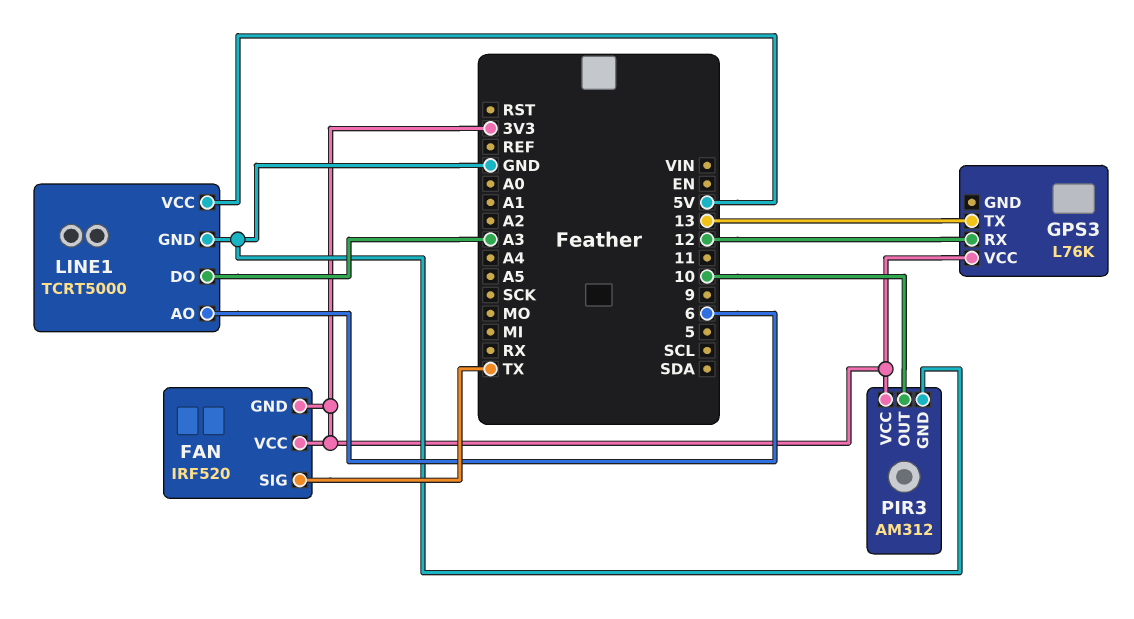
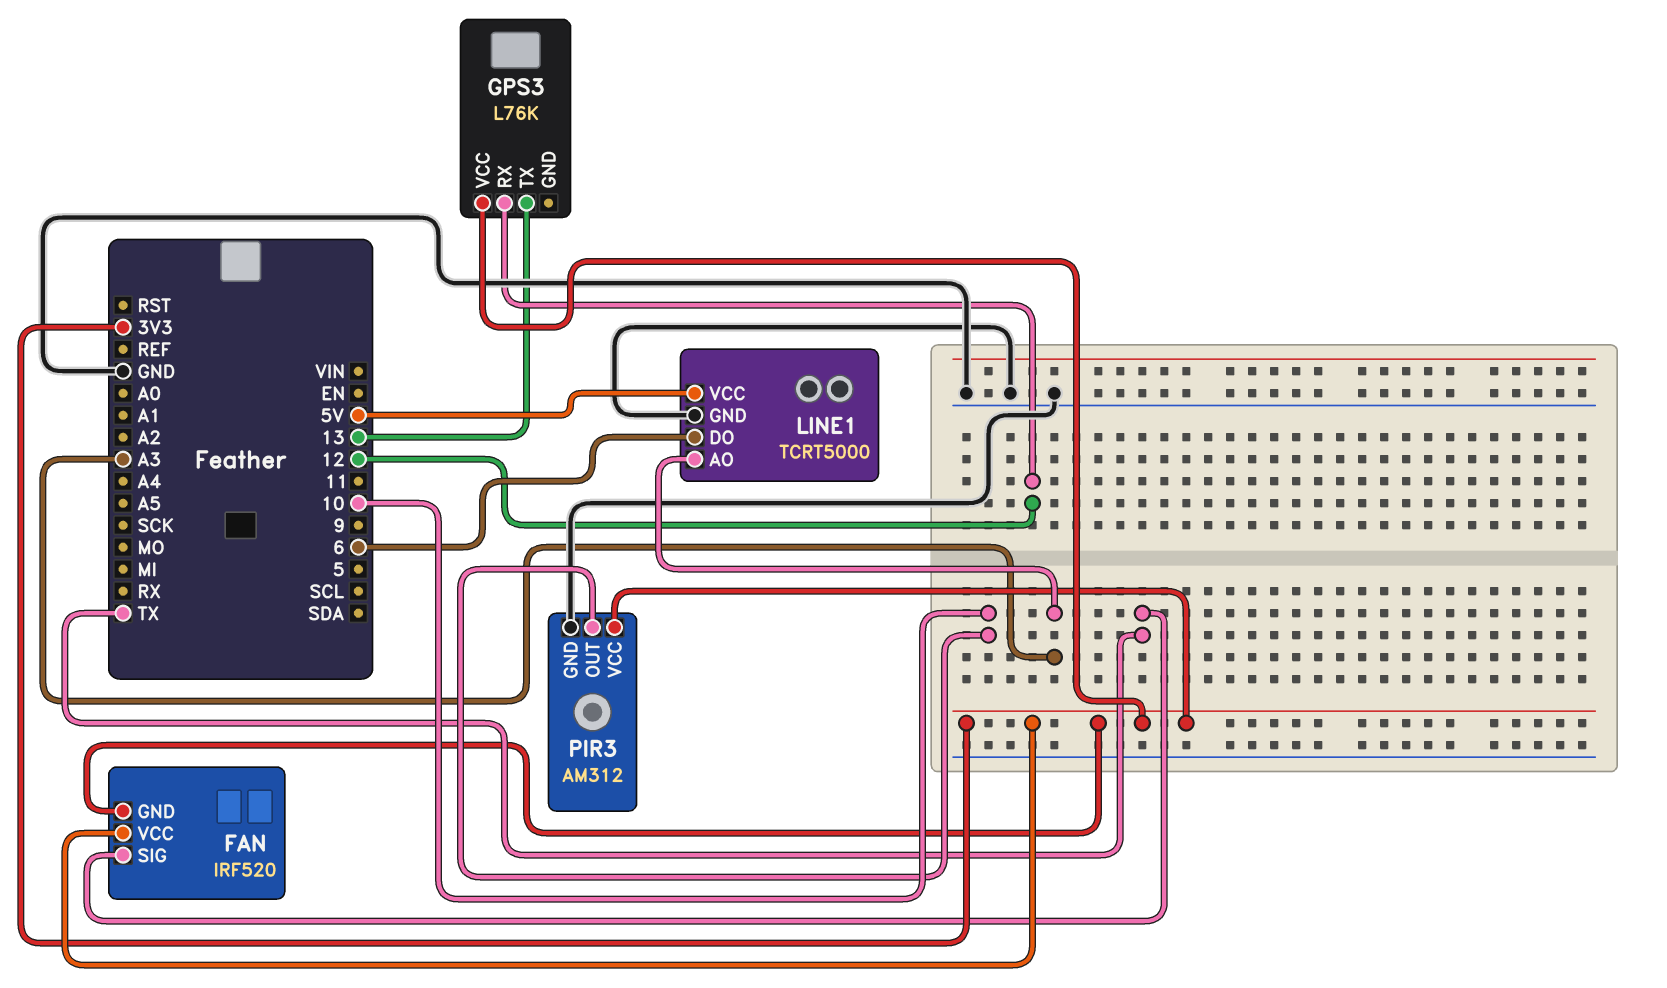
LINE1 pin AO: 6 -> A3
LINE1 pin DO: A3 -> 6

